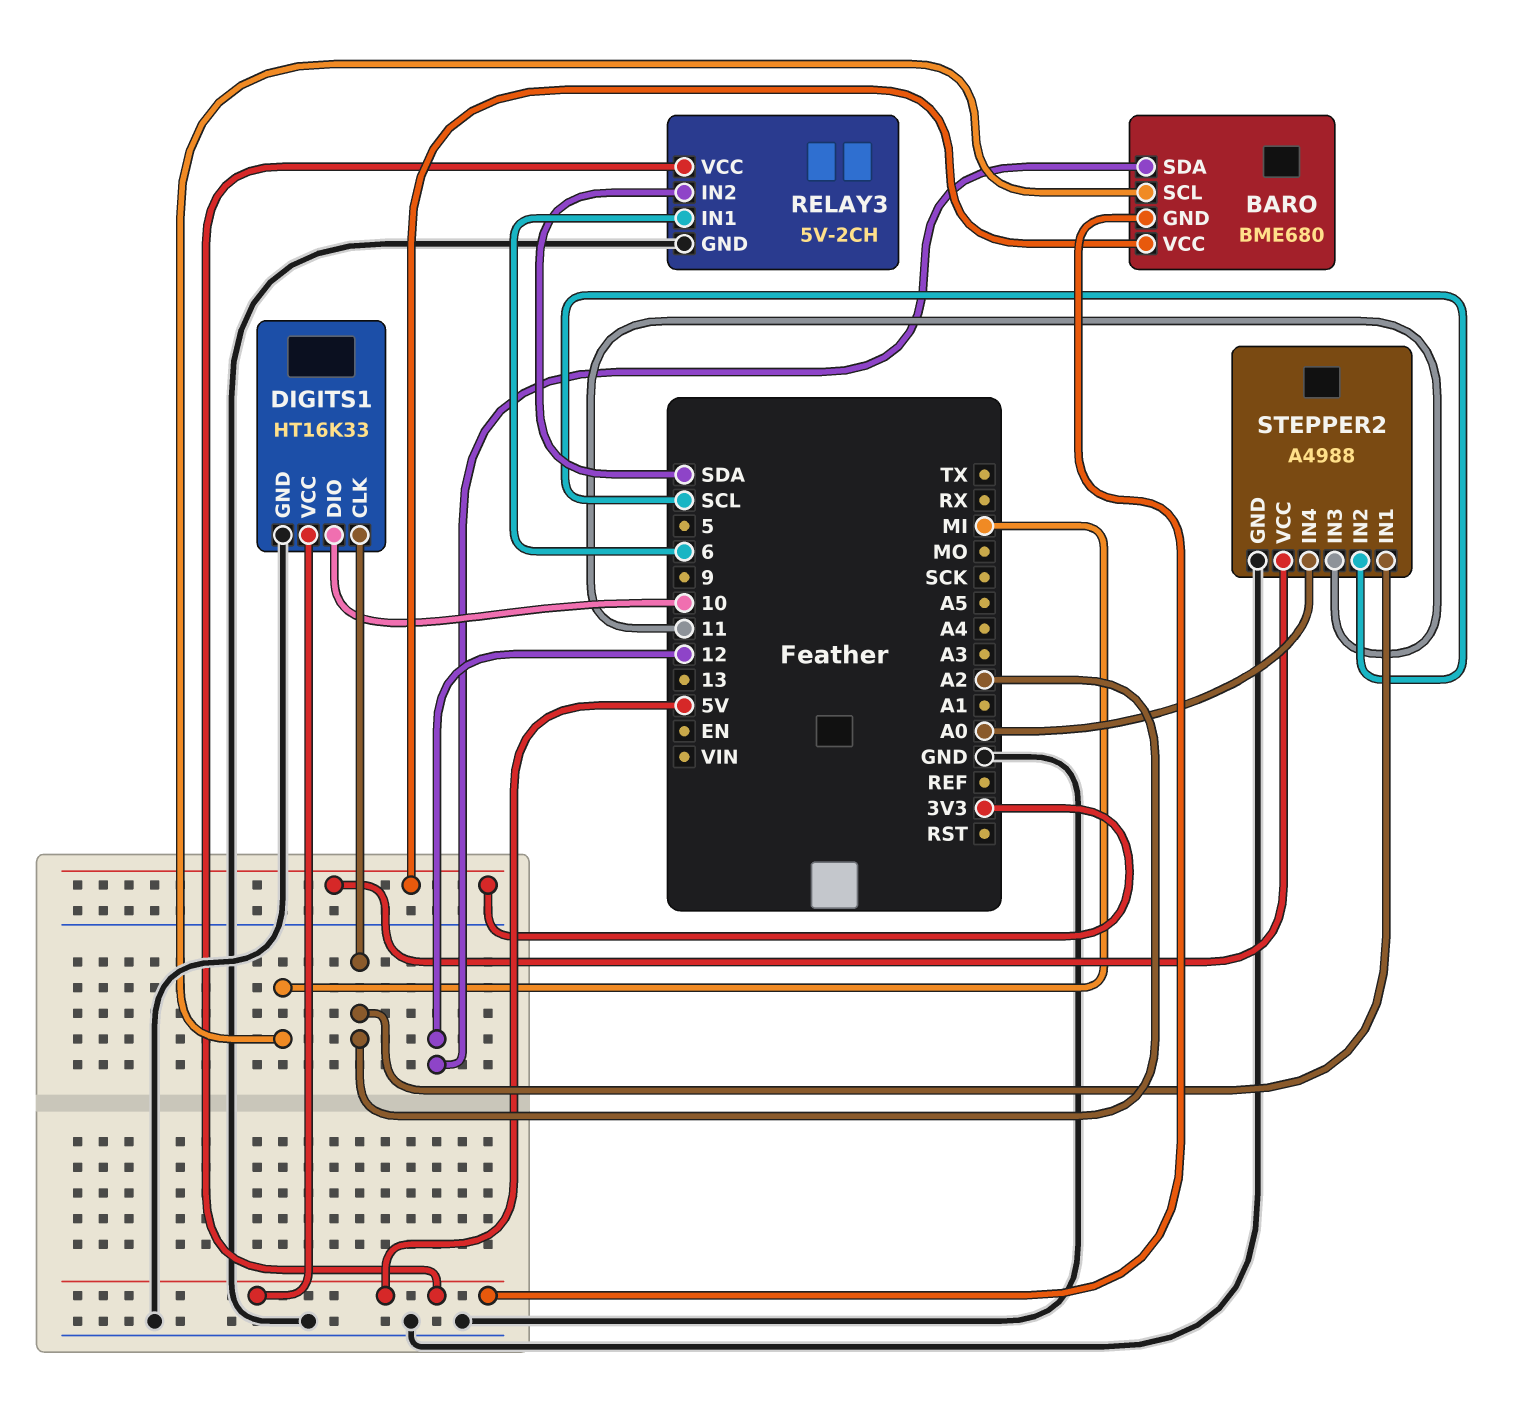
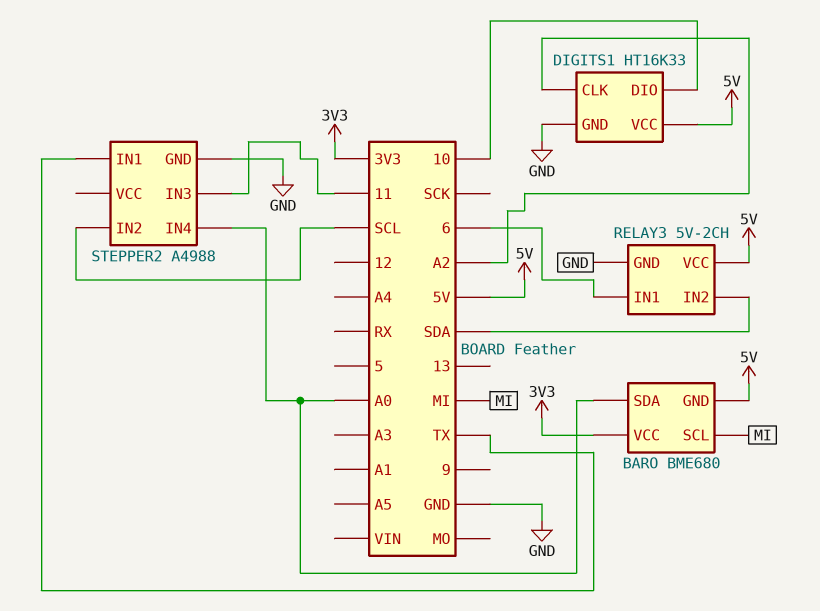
BARO pin SDA: 12 -> A0
STEPPER2 pin IN1: A2 -> TX
STEPPER2 pin VCC: 3V3 -> none

